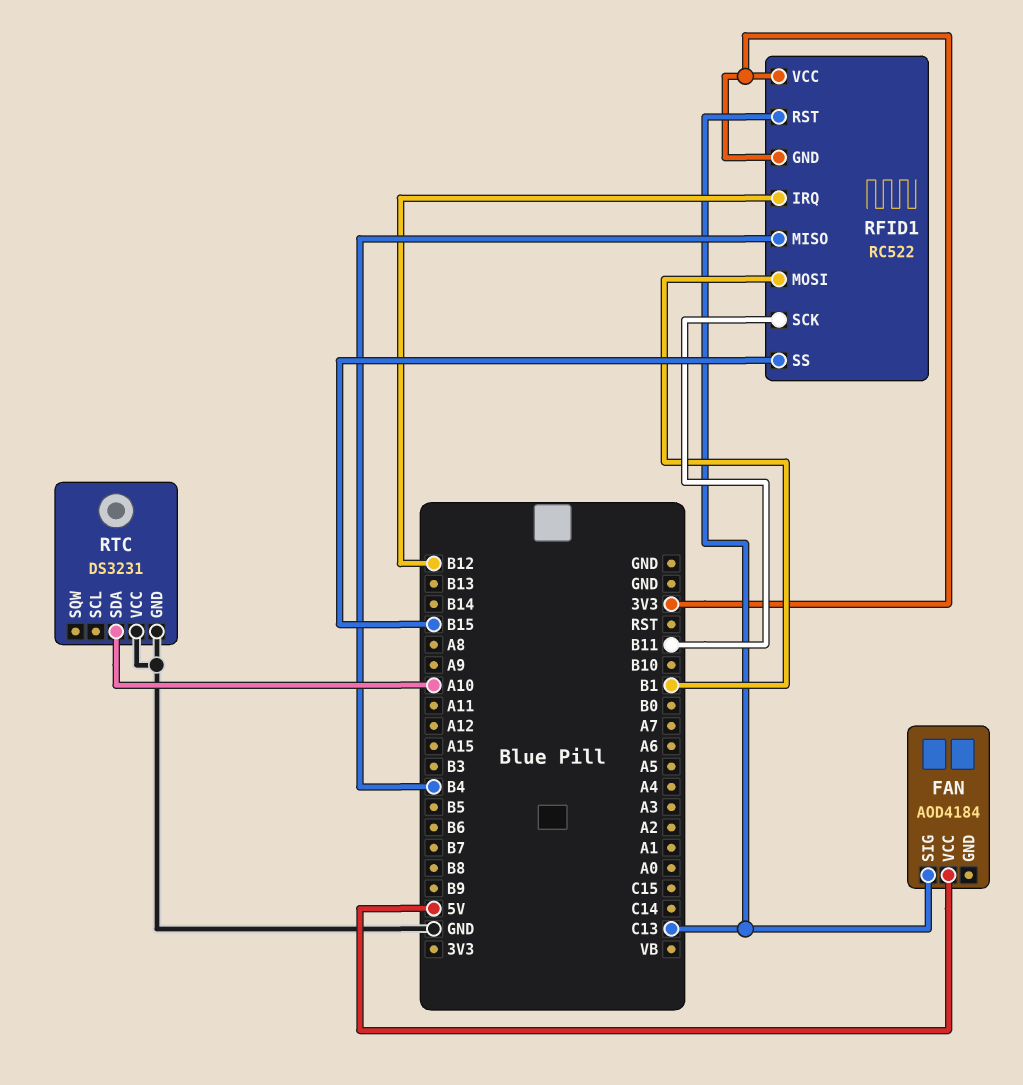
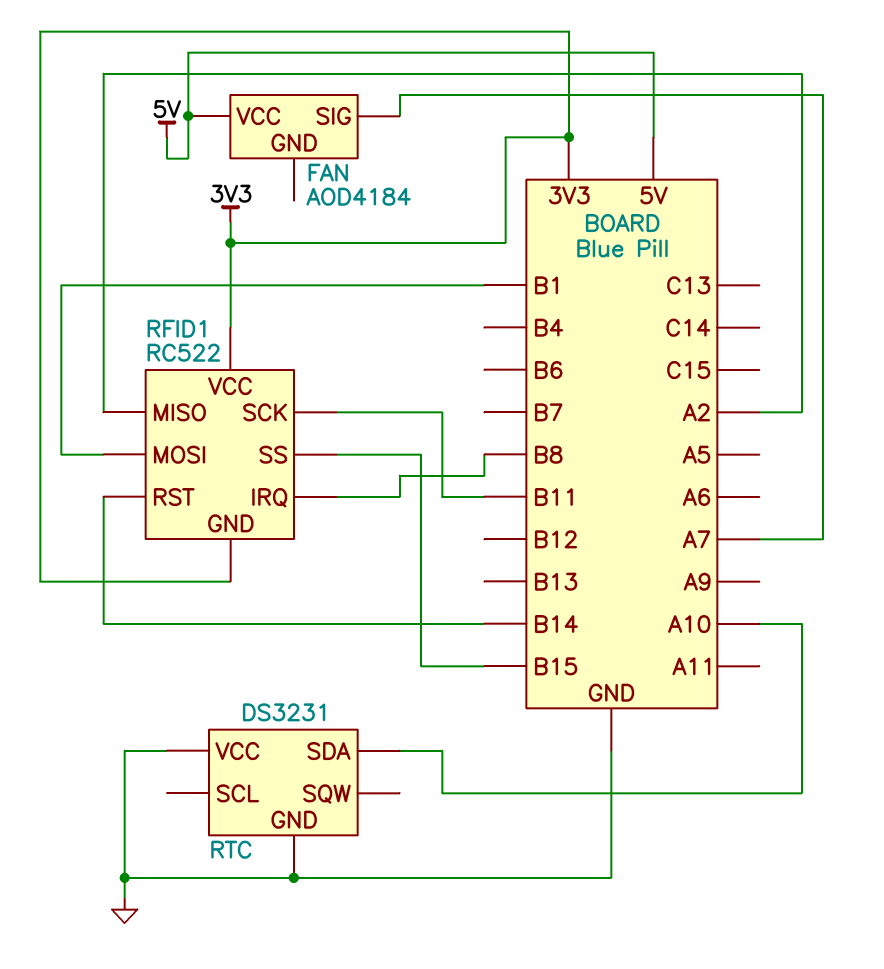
FAN pin SIG: C13 -> A7
RFID1 pin IRQ: B12 -> B8
RFID1 pin MISO: B4 -> A2
RFID1 pin RST: C13 -> B14

